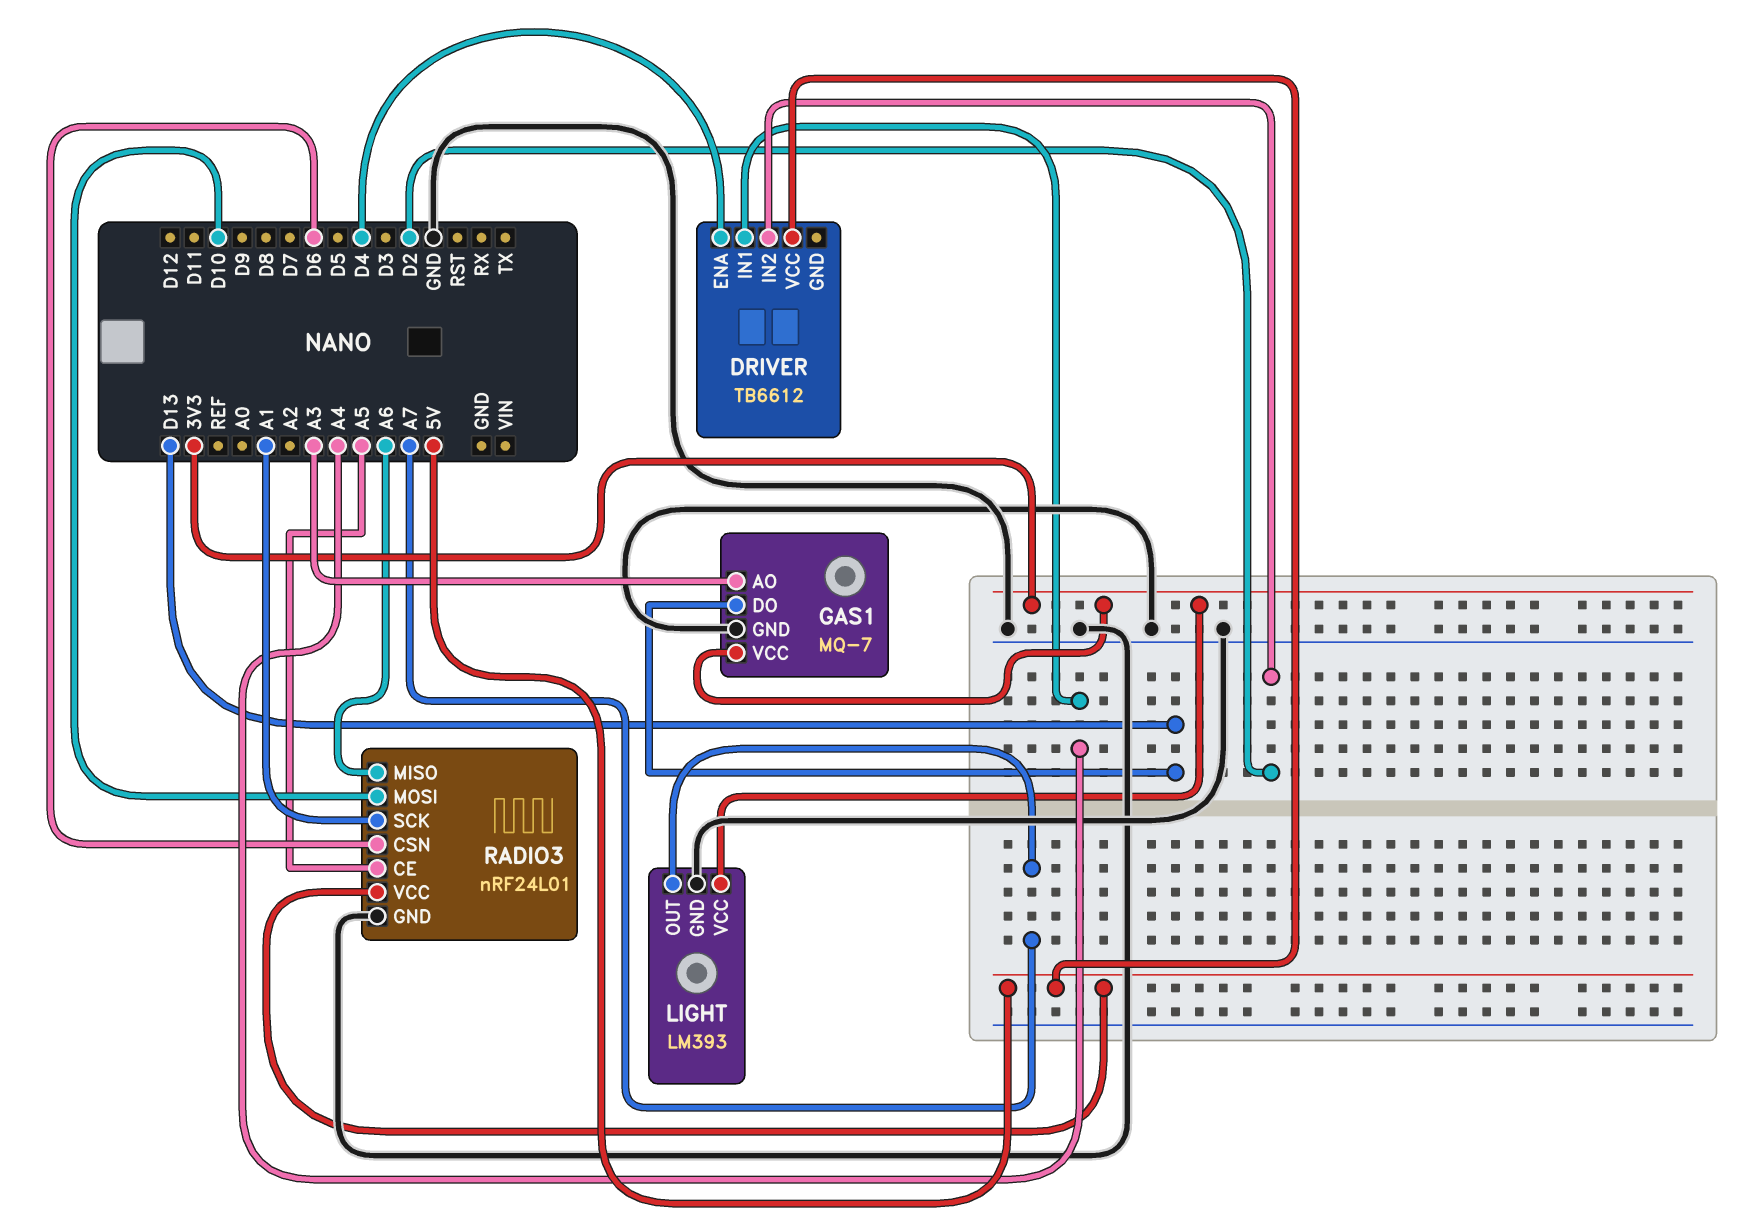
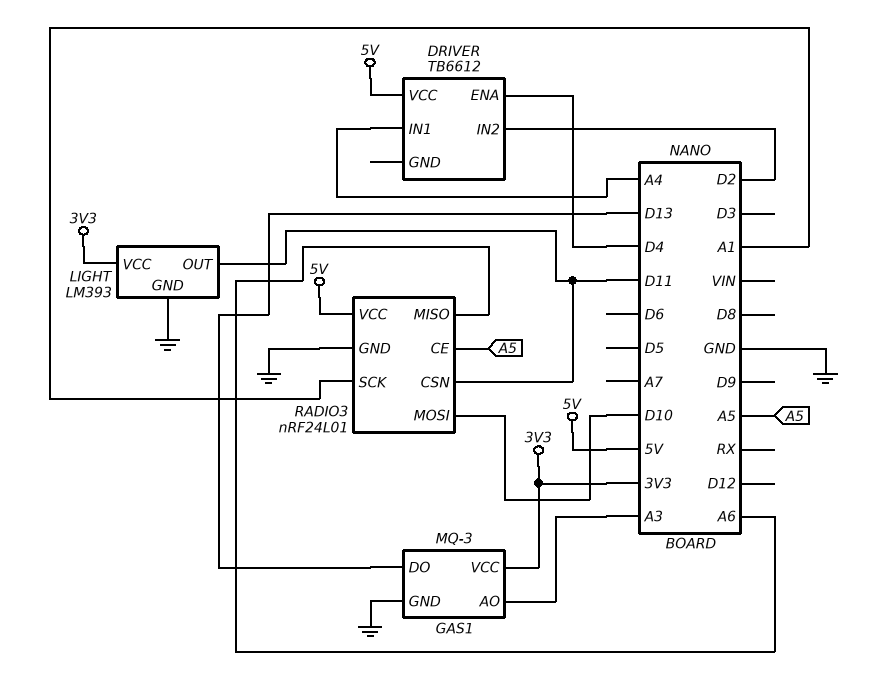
GAS1: MQ-7 -> MQ-3
LIGHT pin OUT: A7 -> D11
RADIO3 pin CSN: D6 -> D11

